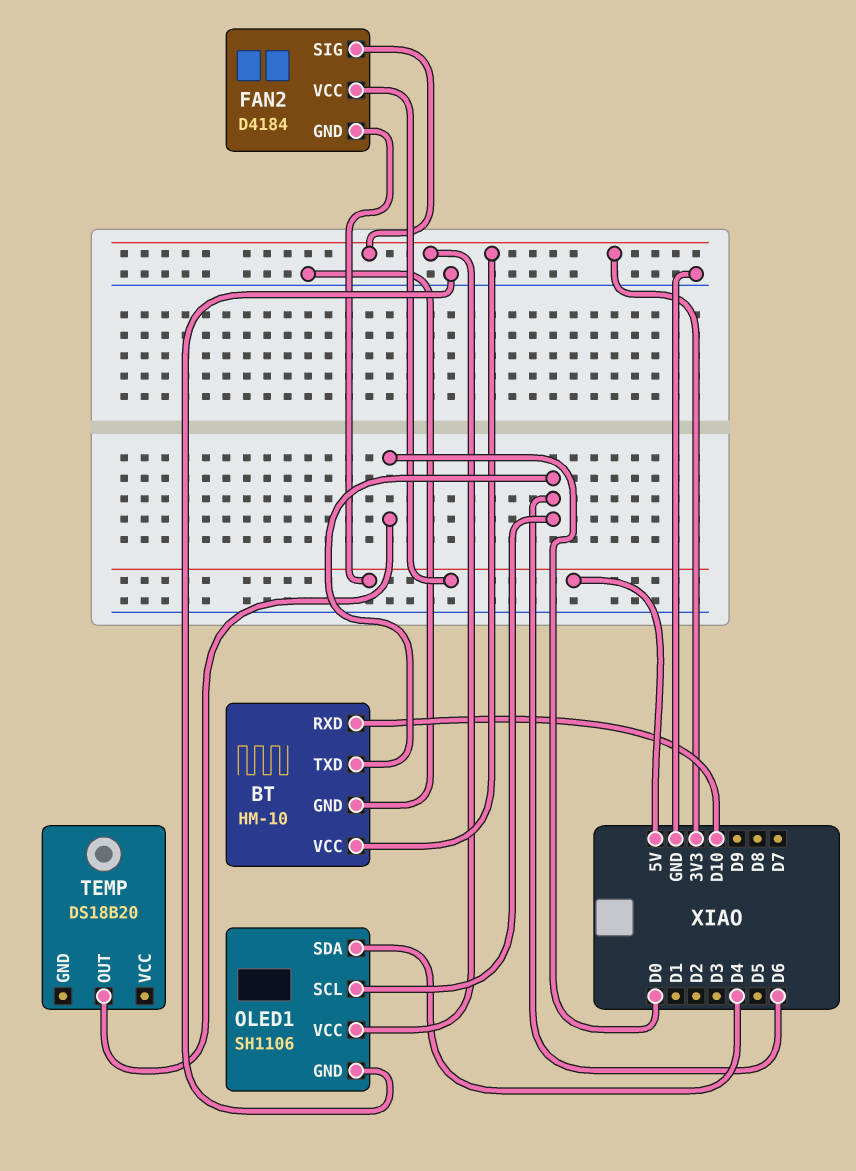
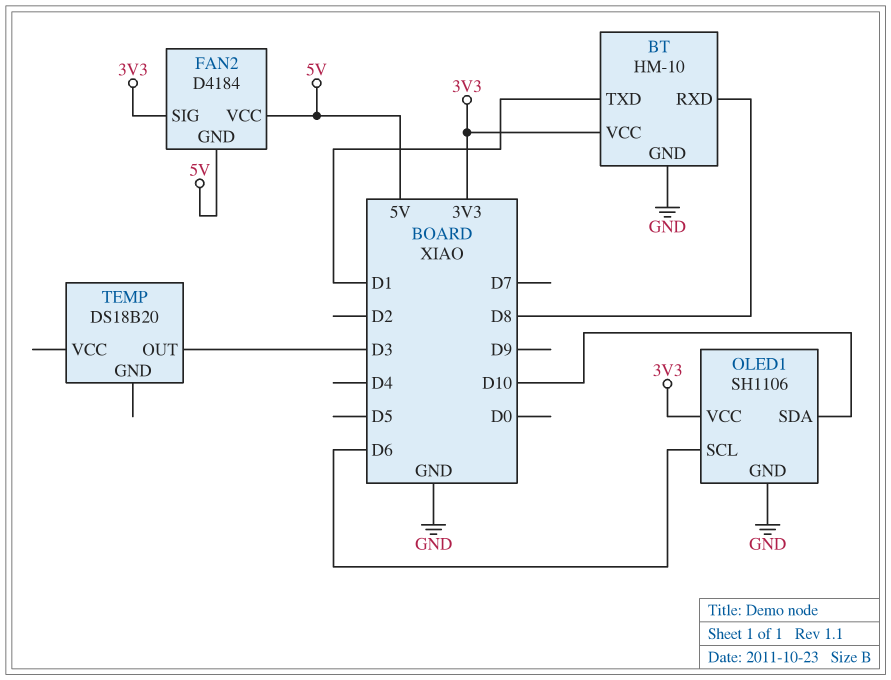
BT pin RXD: D10 -> D8
BT pin TXD: D6 -> D1
OLED1 pin SDA: D4 -> D10
TEMP pin OUT: D0 -> D3

